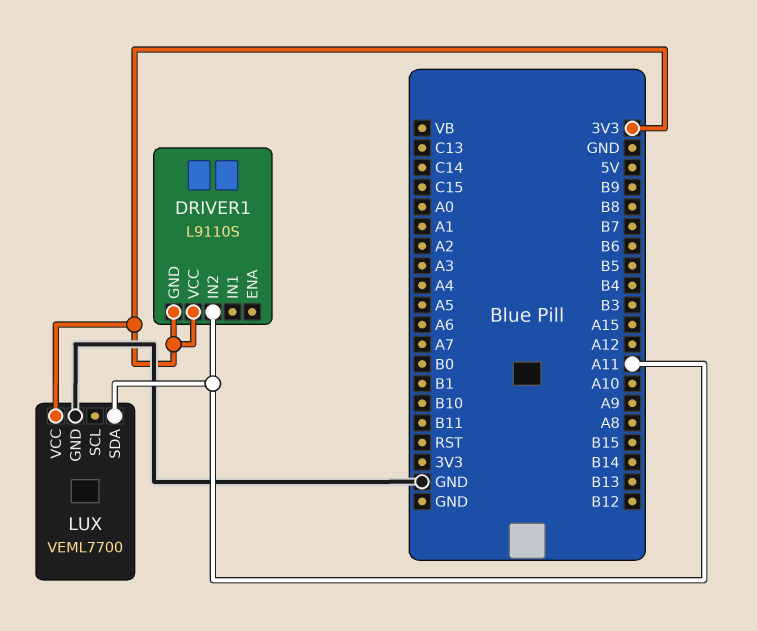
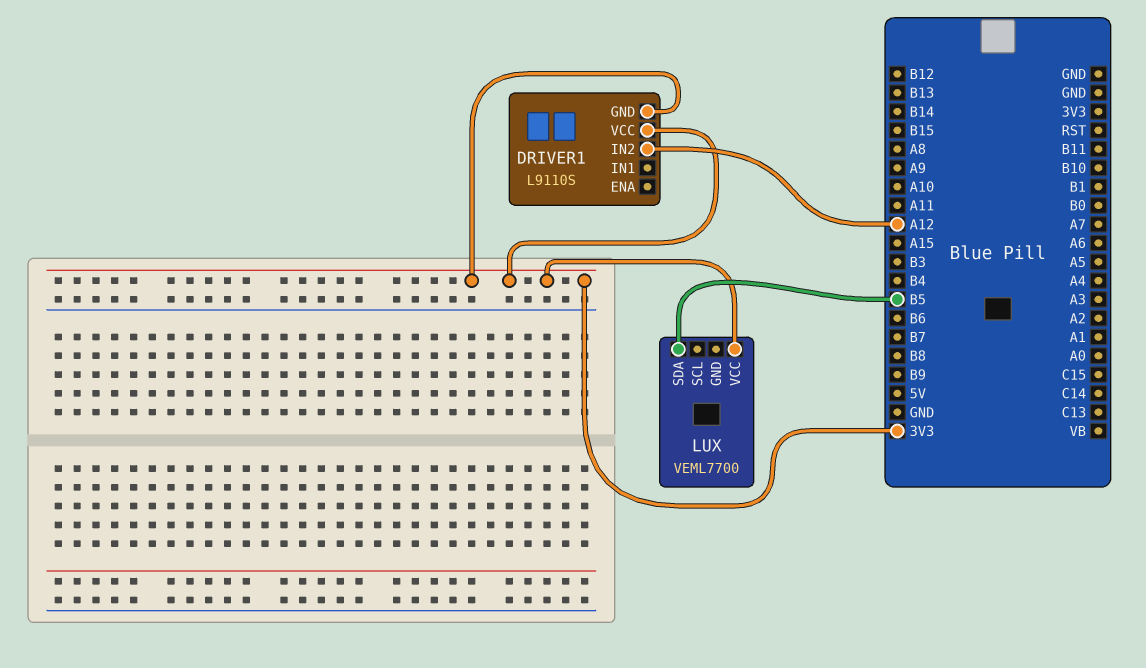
DRIVER1 pin IN2: A11 -> A12
LUX pin GND: GND -> none
LUX pin SDA: A11 -> B5

